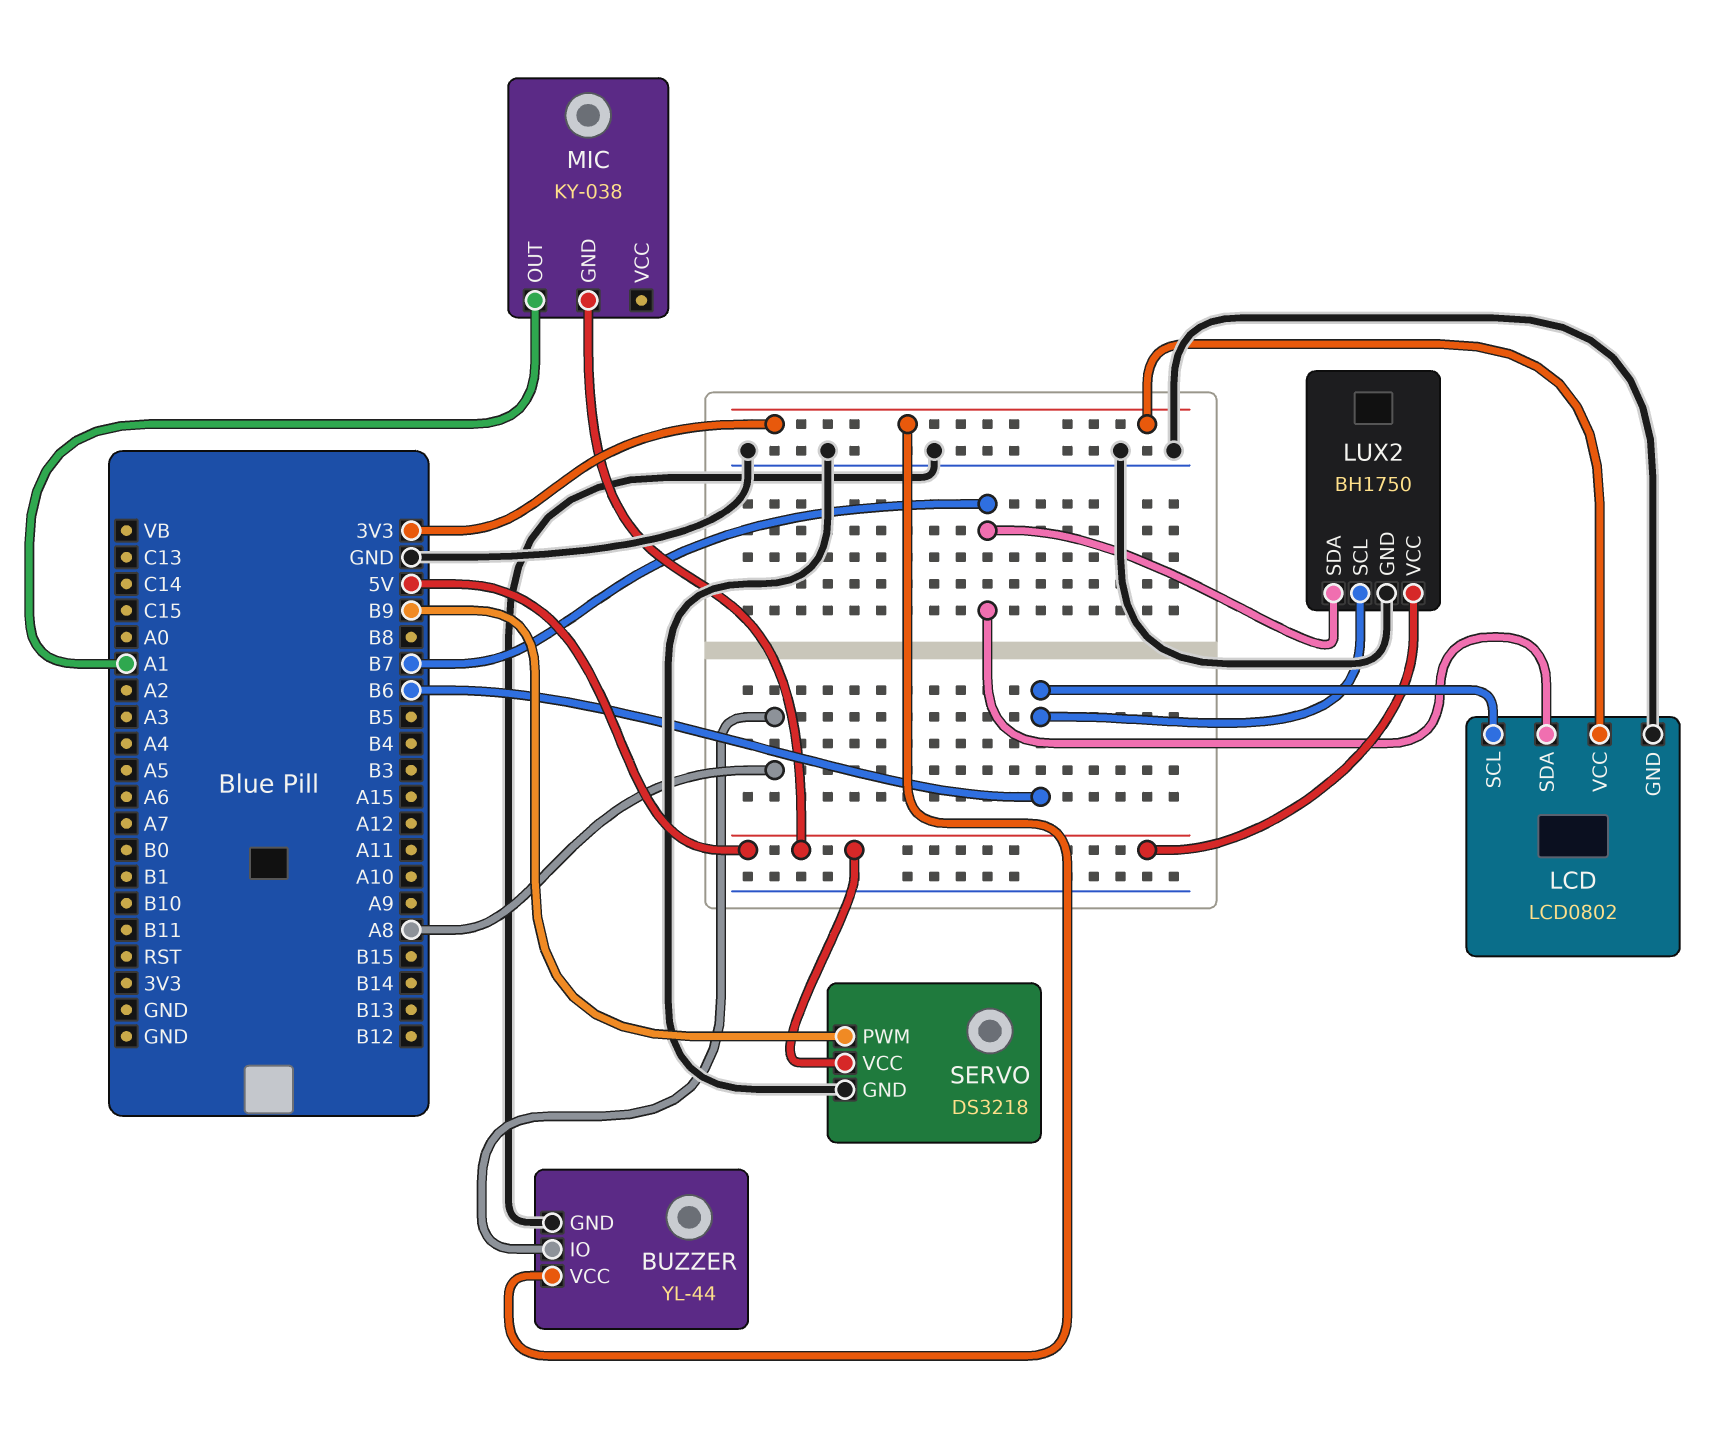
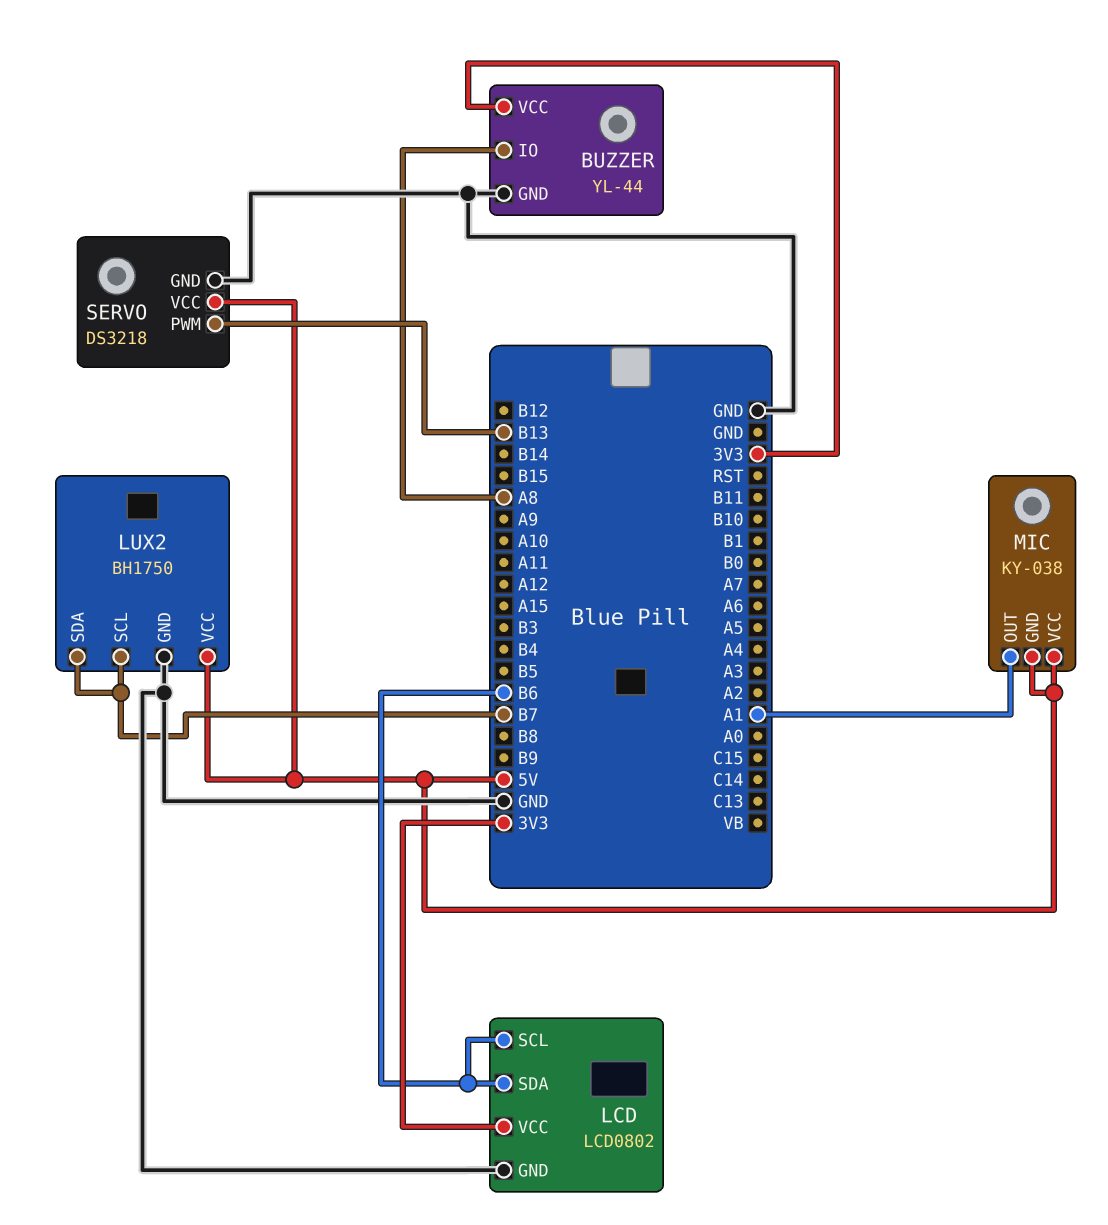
LCD pin SDA: B7 -> B6
LUX2 pin SCL: B6 -> B7
MIC pin VCC: none -> 5V
SERVO pin PWM: B9 -> B13

